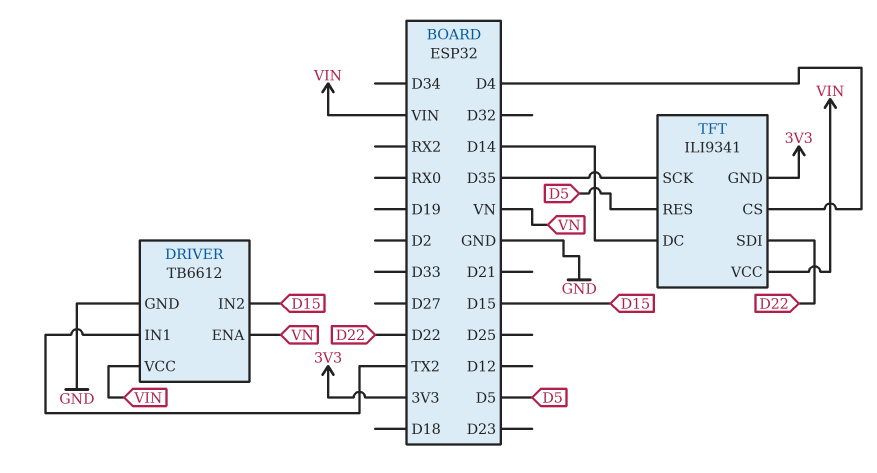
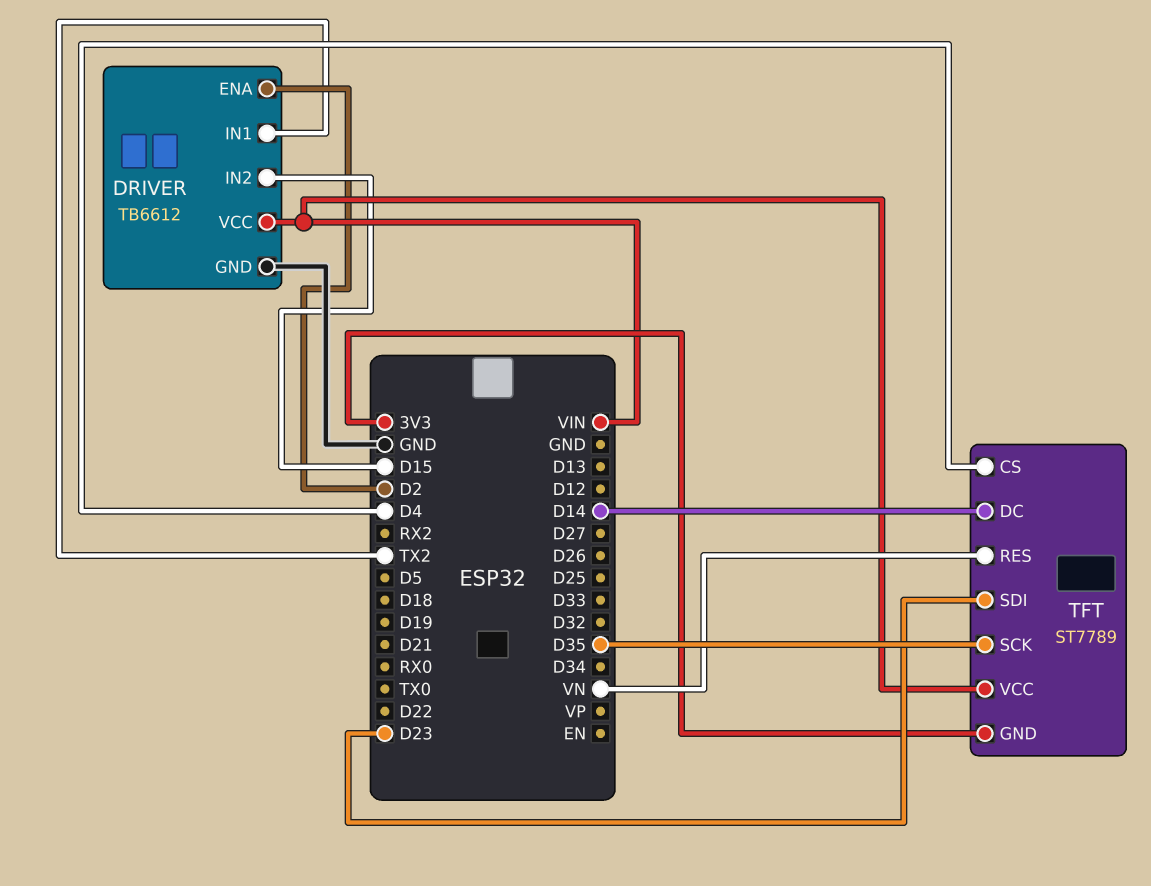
DRIVER pin ENA: VN -> D2
TFT: ILI9341 -> ST7789
TFT pin RES: D5 -> VN
TFT pin SDI: D22 -> D23

